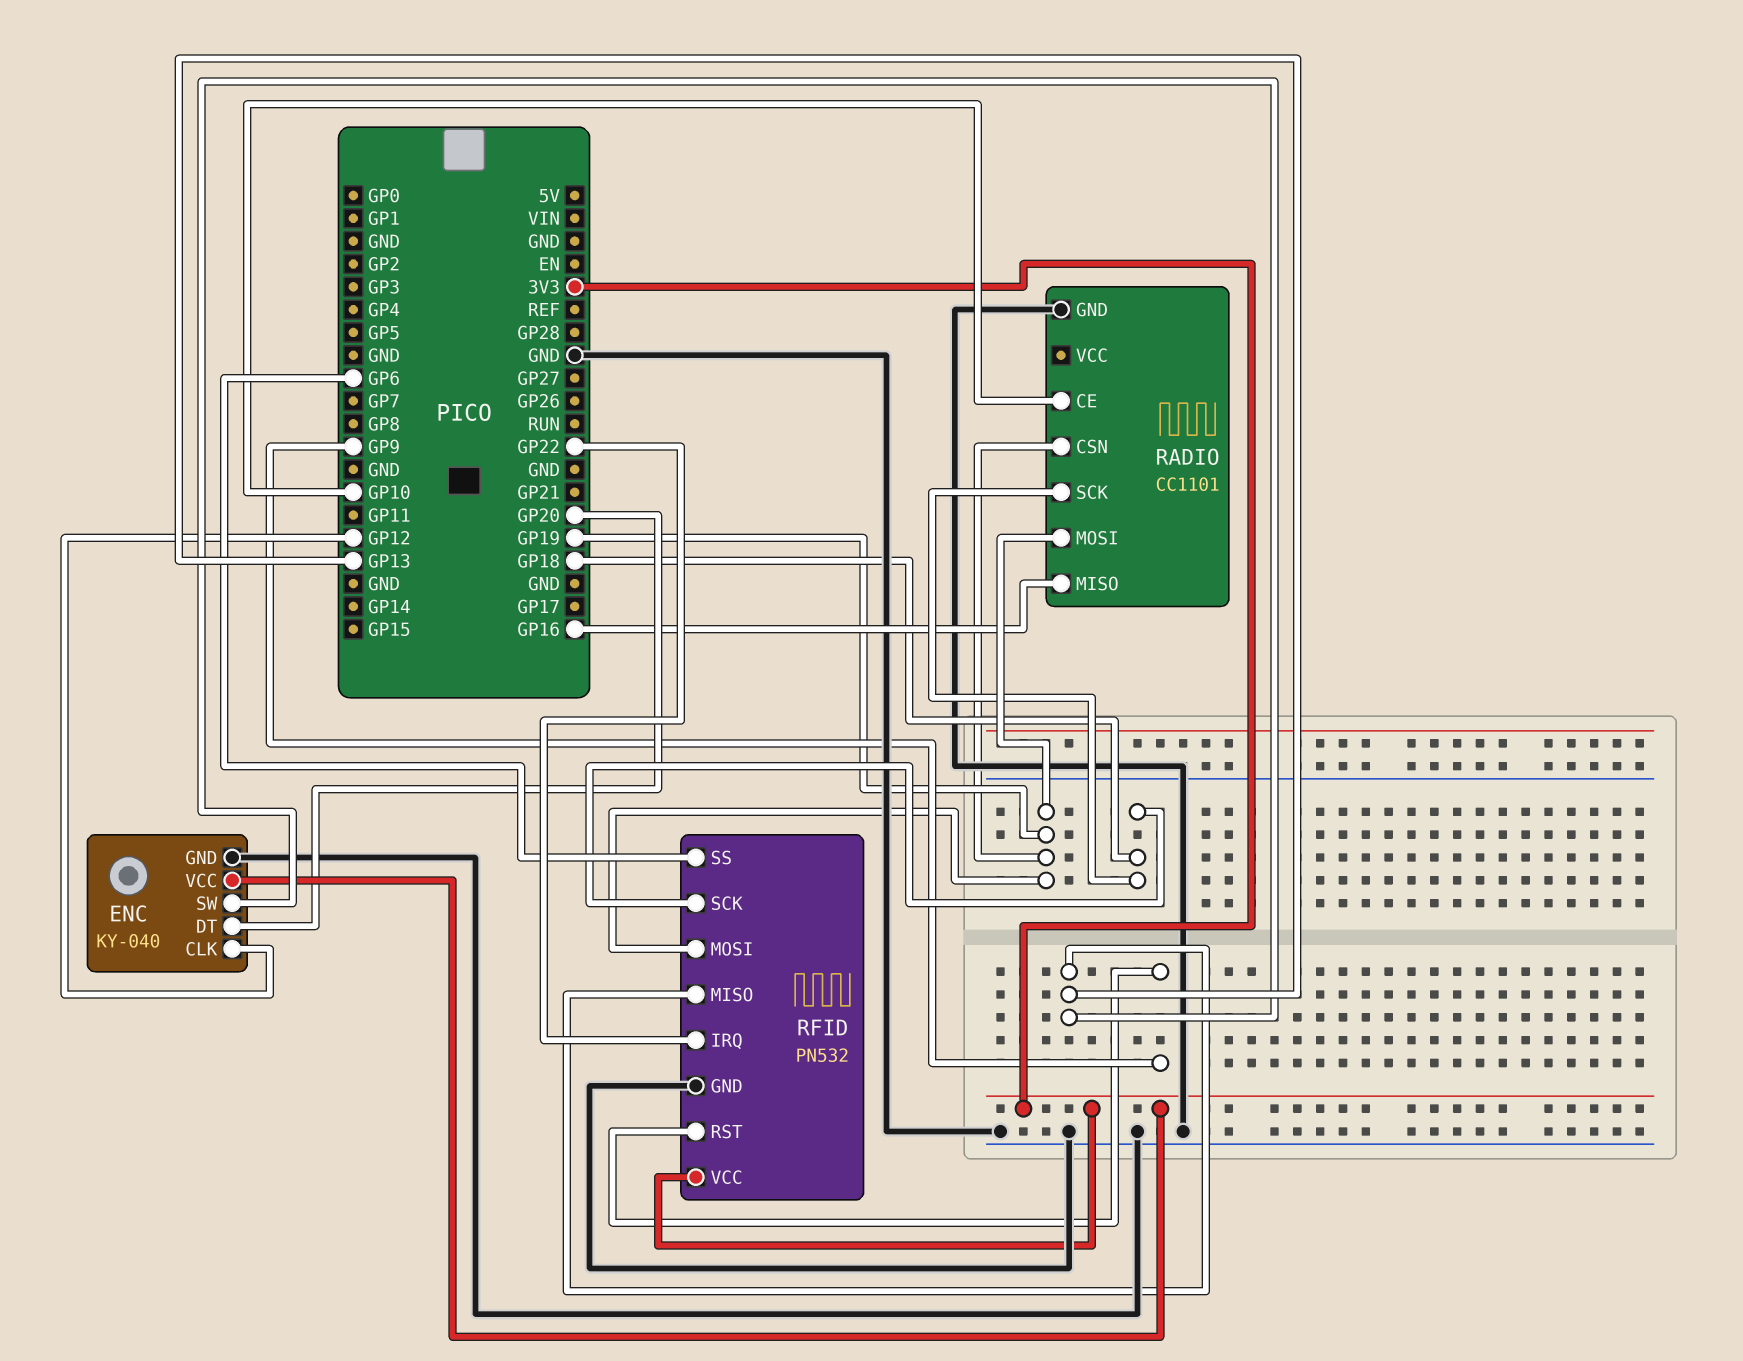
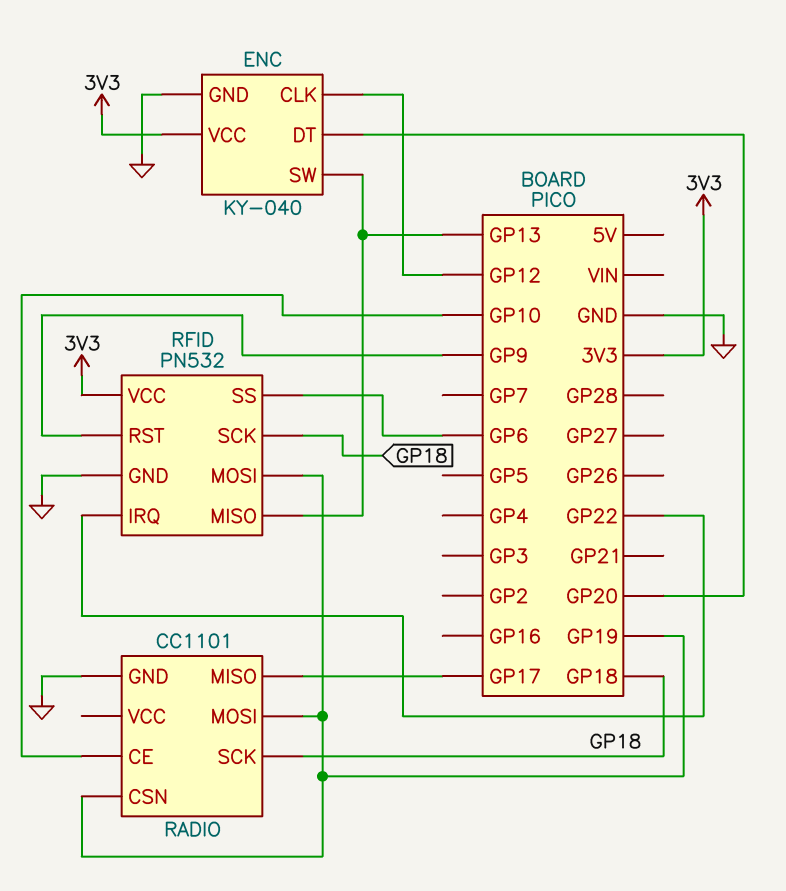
RADIO pin MISO: GP16 -> GP17

